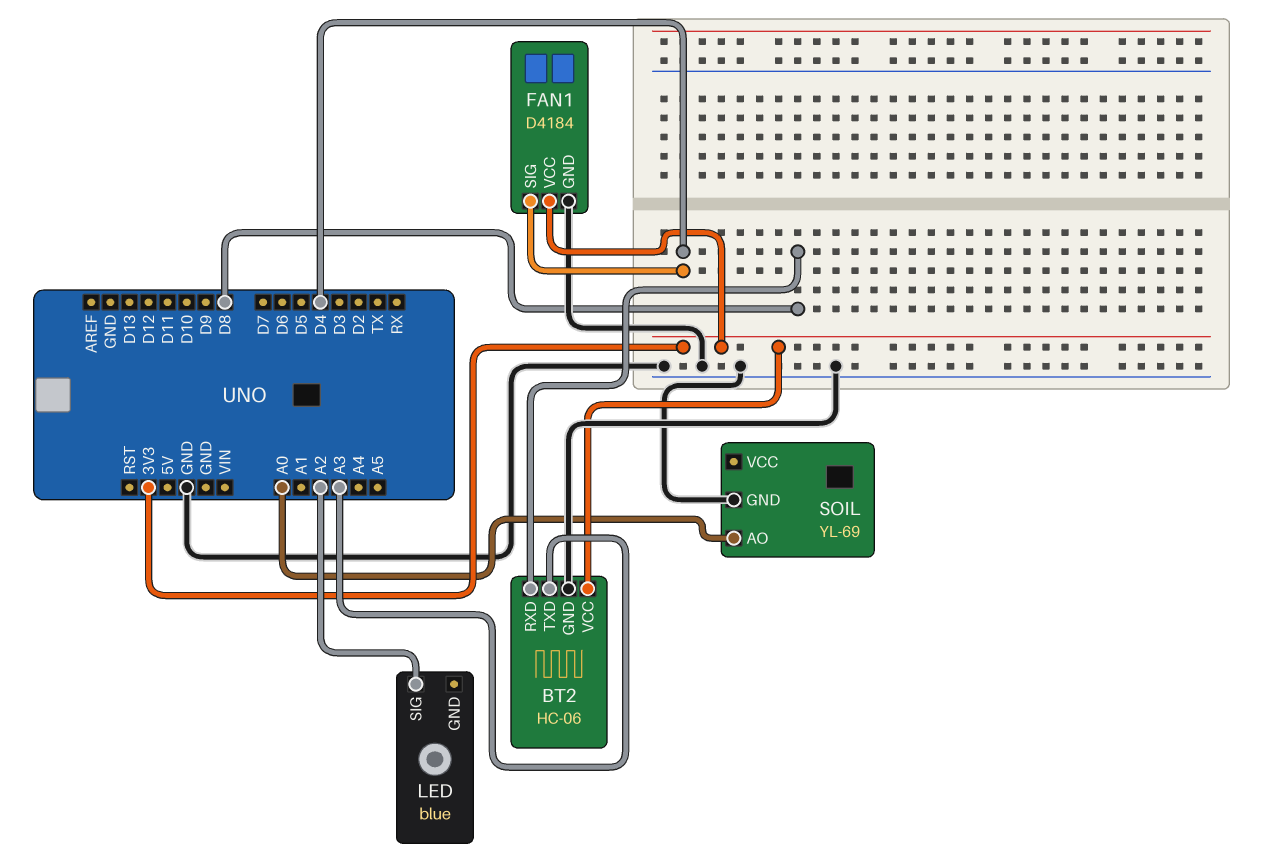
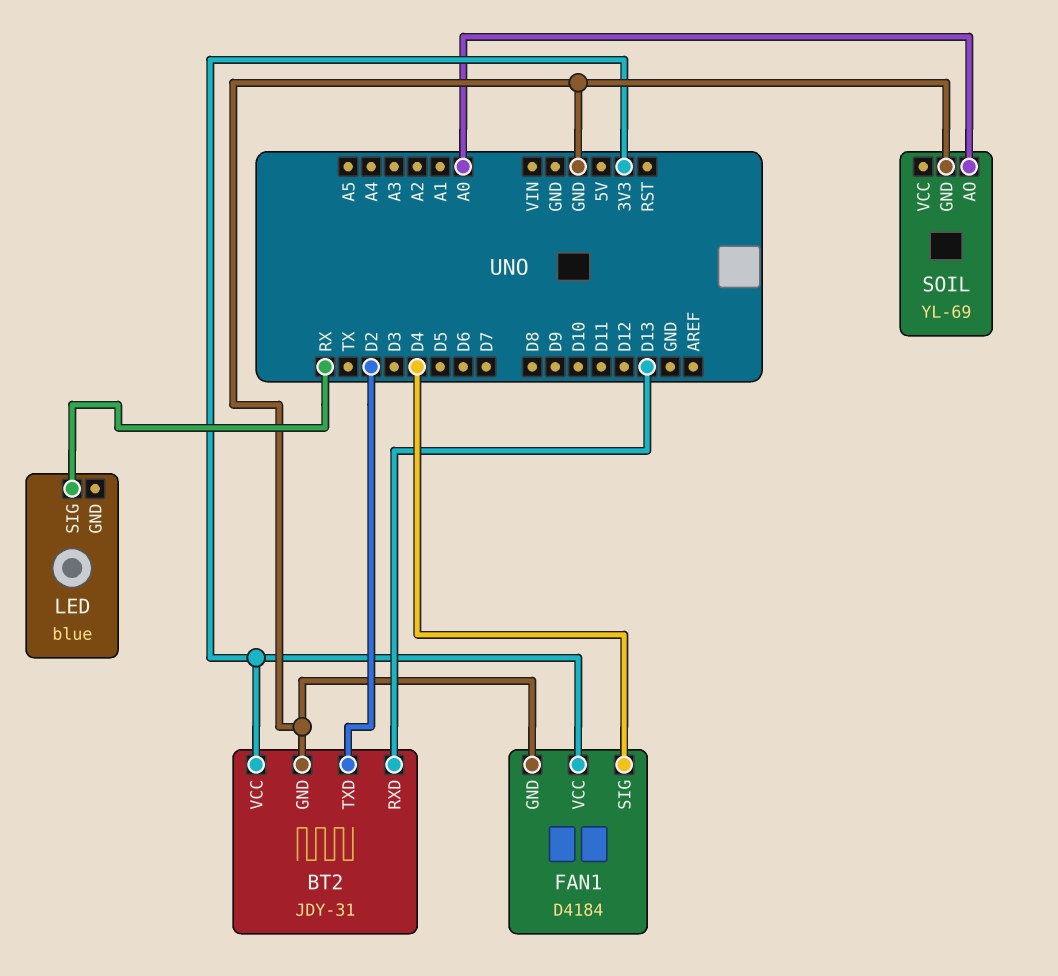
BT2: HC-06 -> JDY-31
BT2 pin RXD: D8 -> D13
BT2 pin TXD: A3 -> D2
LED pin SIG: A2 -> RX

